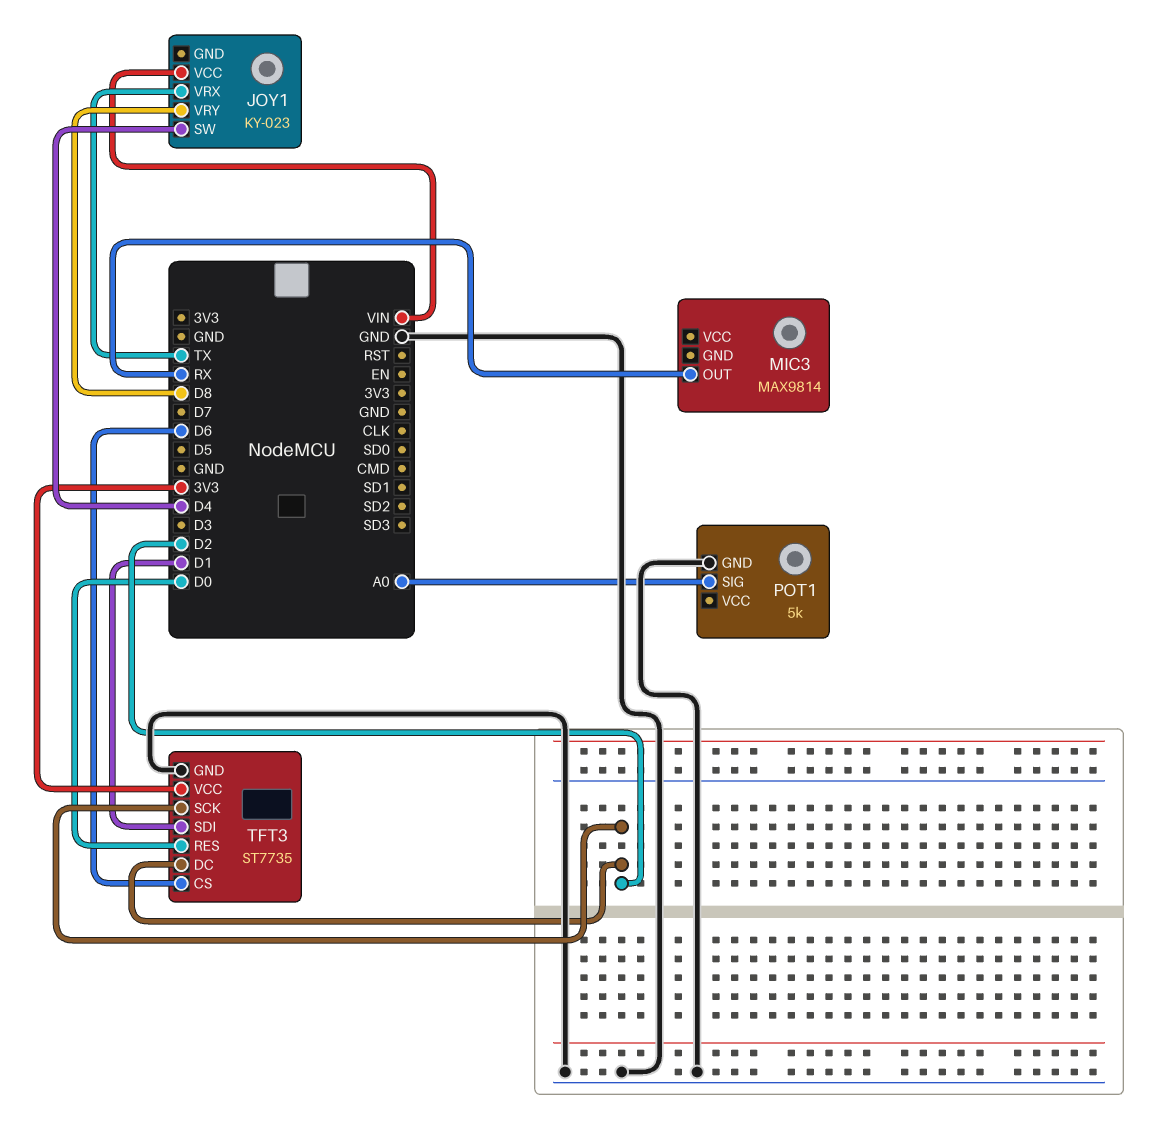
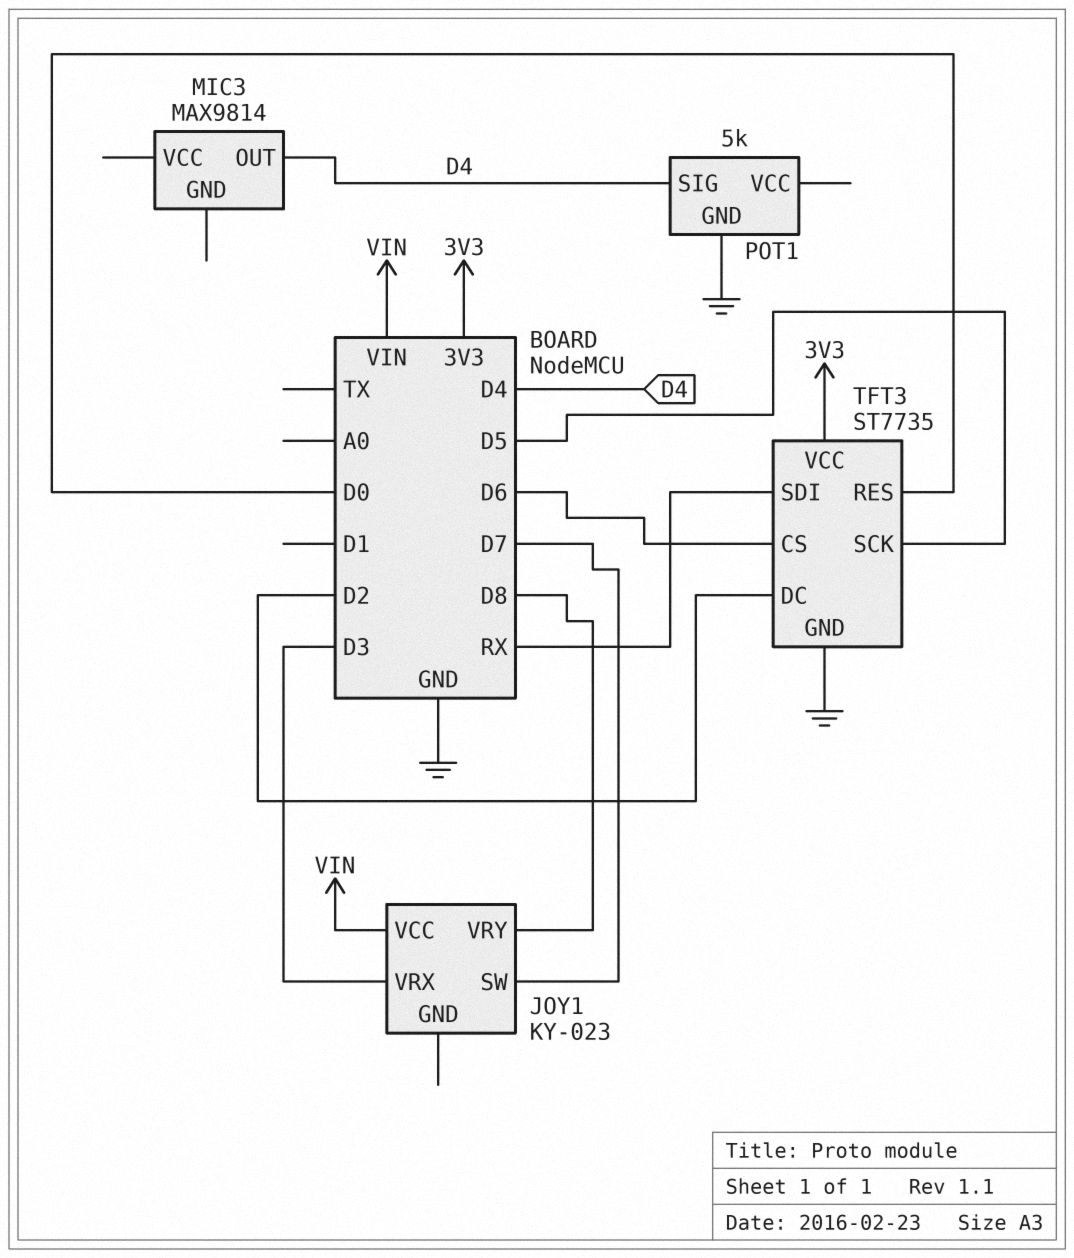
JOY1 pin SW: D4 -> D7
JOY1 pin VRX: TX -> D3
MIC3 pin OUT: RX -> D4
POT1 pin SIG: A0 -> D4
TFT3 pin SCK: D2 -> D5
TFT3 pin SDI: D1 -> RX

